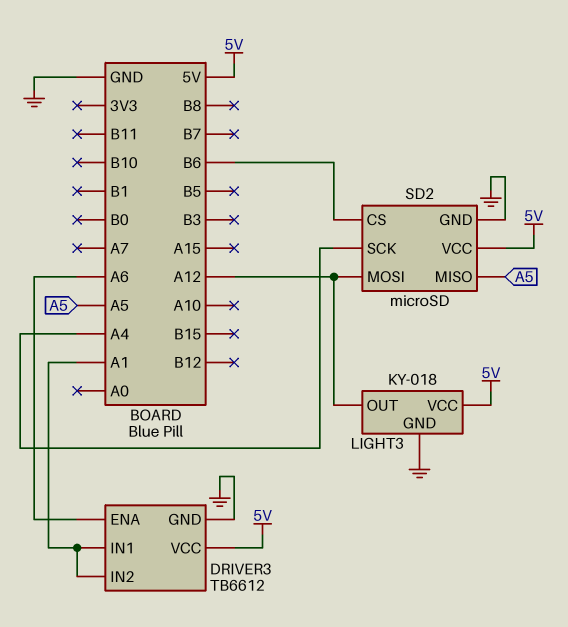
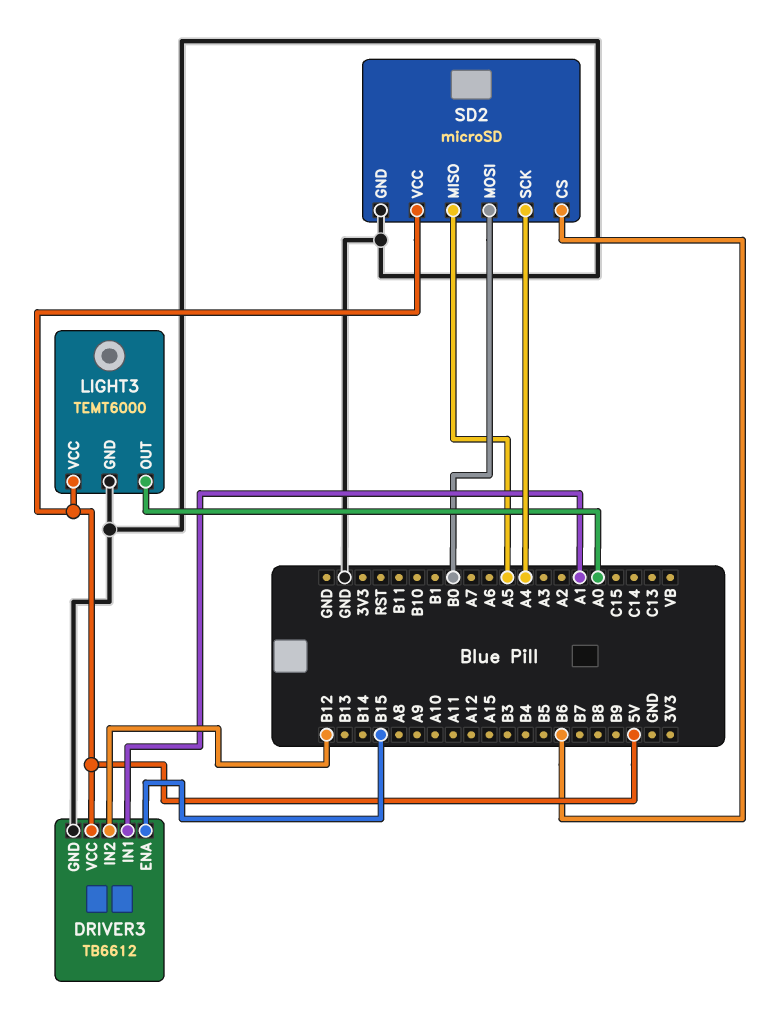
DRIVER3 pin ENA: A6 -> B15
DRIVER3 pin IN2: A1 -> B12
LIGHT3: KY-018 -> TEMT6000
LIGHT3 pin OUT: A12 -> A0
SD2 pin MOSI: A12 -> B0

